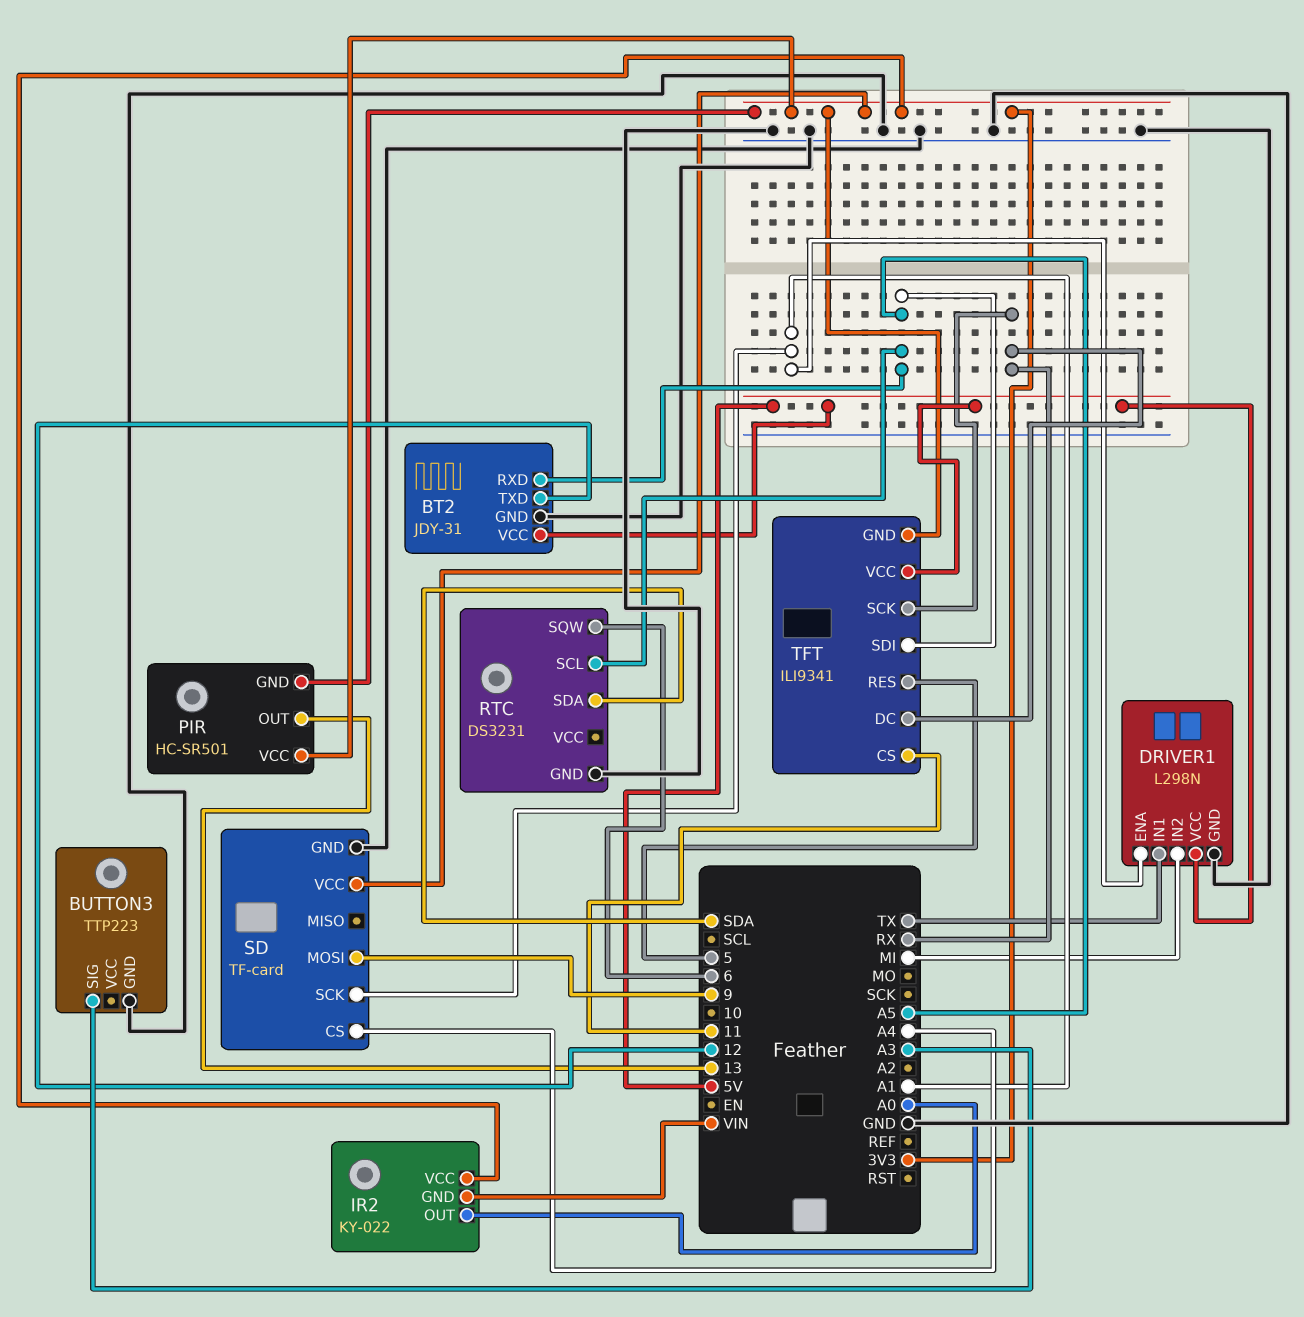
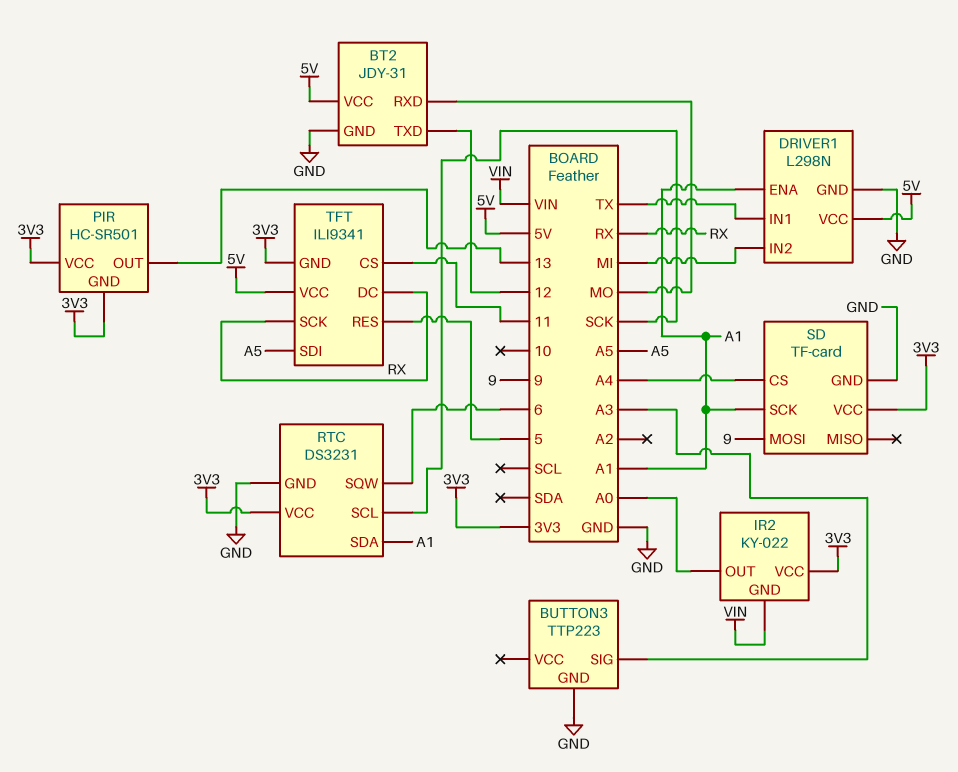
BT2 pin RXD: A5 -> MO
RTC pin SCL: A5 -> SCK
RTC pin SDA: SDA -> A1
RTC pin VCC: none -> 3V3

